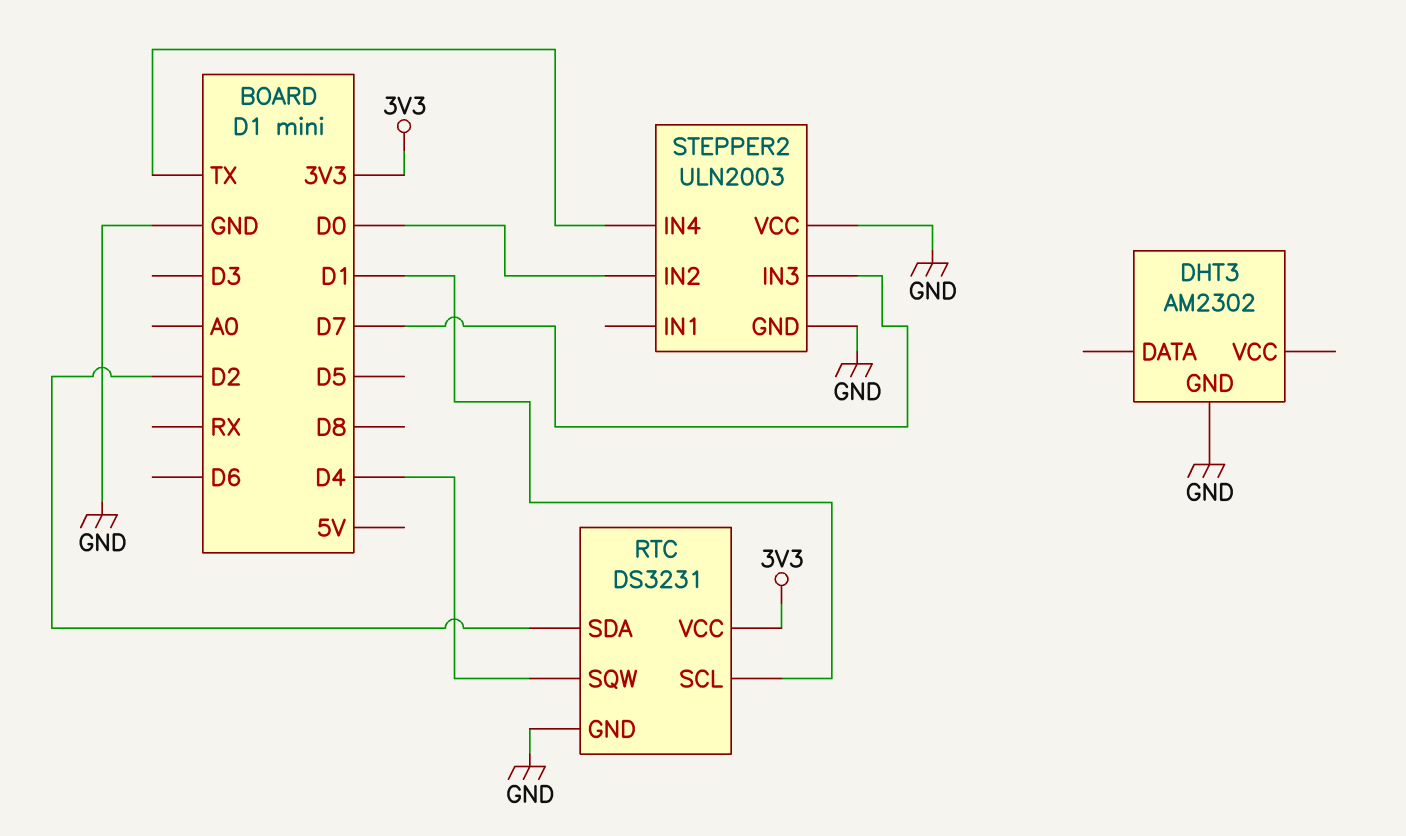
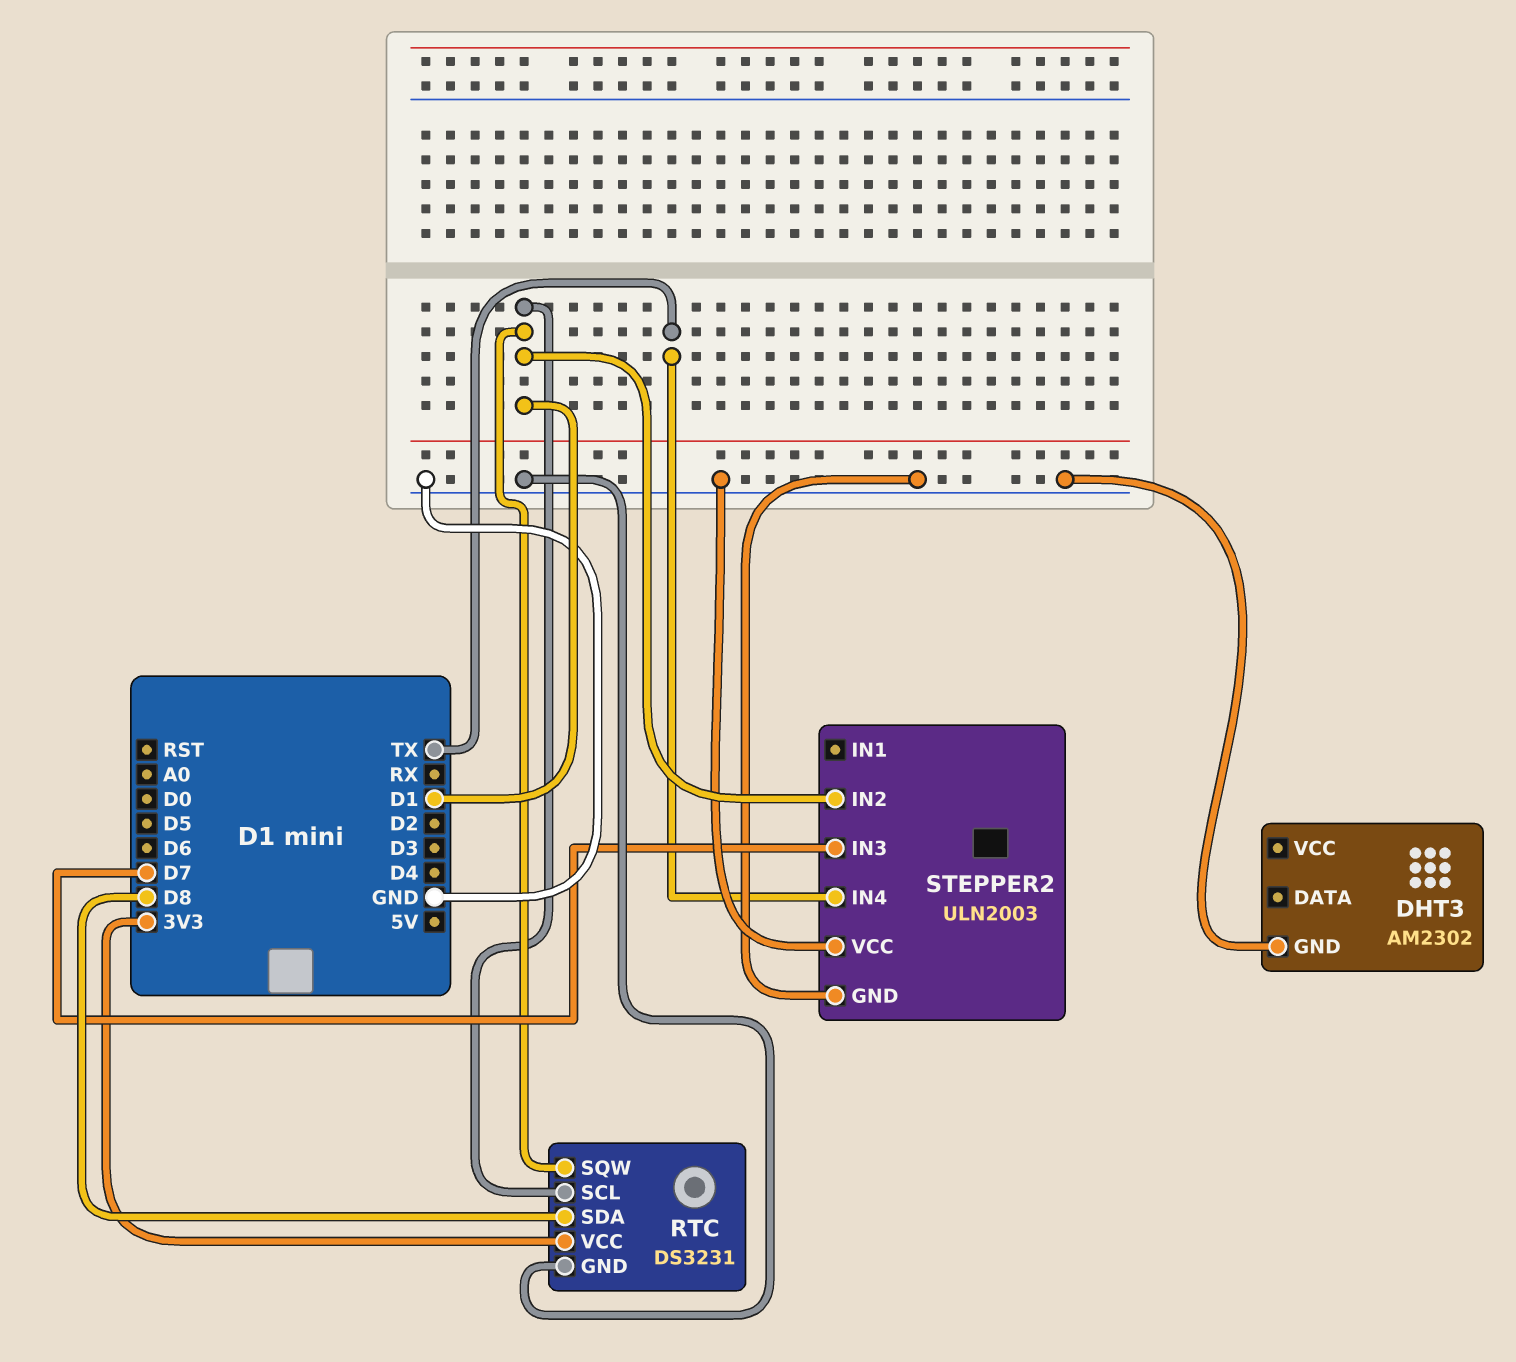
RTC pin SDA: D2 -> D8
RTC pin SQW: D4 -> D1
STEPPER2 pin IN2: D0 -> D1

